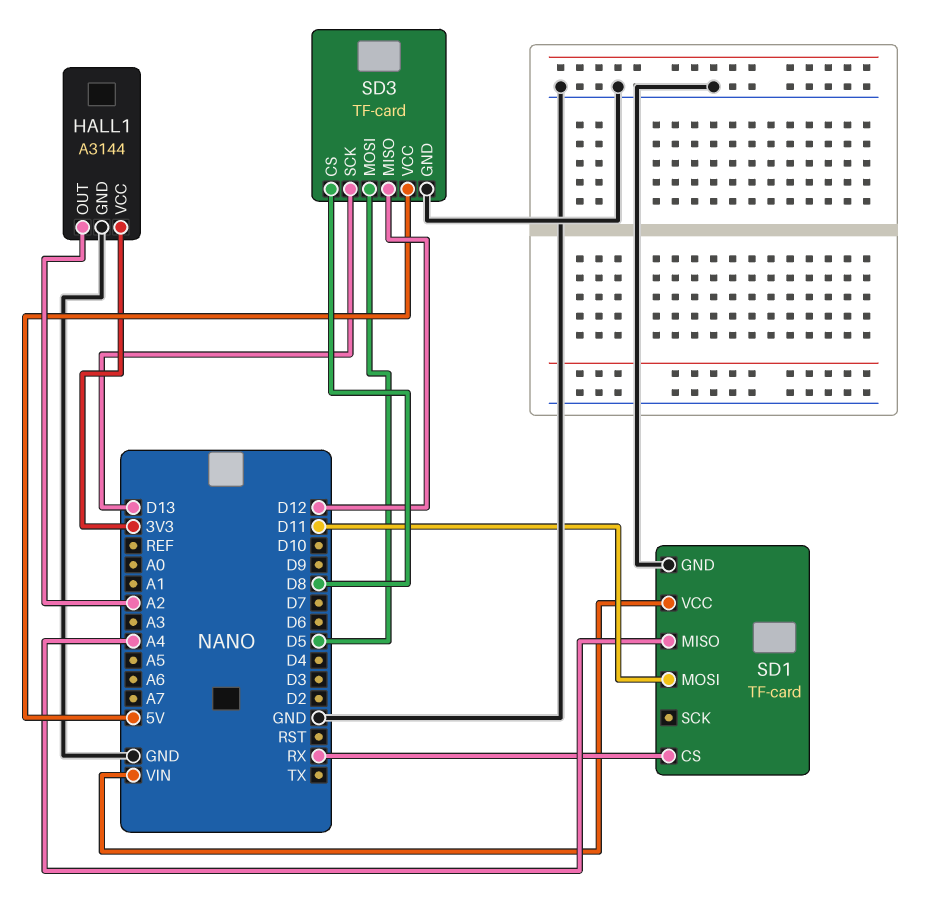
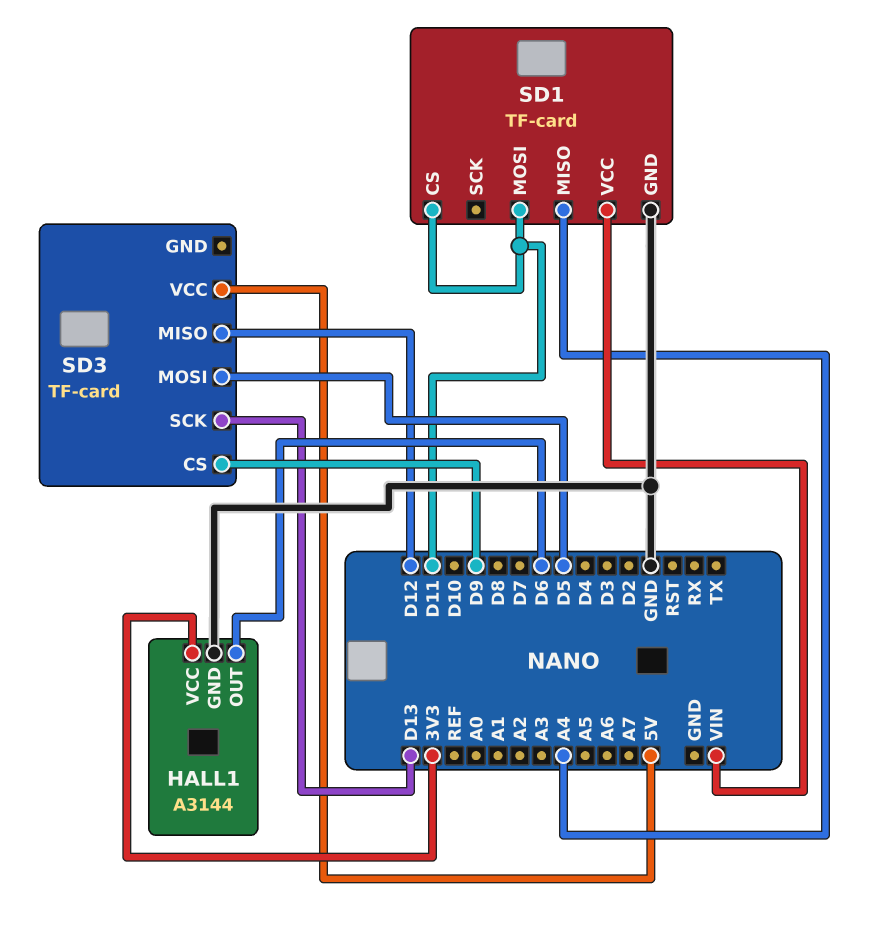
HALL1 pin OUT: A2 -> D6
SD1 pin CS: RX -> D11
SD3 pin CS: D8 -> D9
SD3 pin GND: GND -> none

